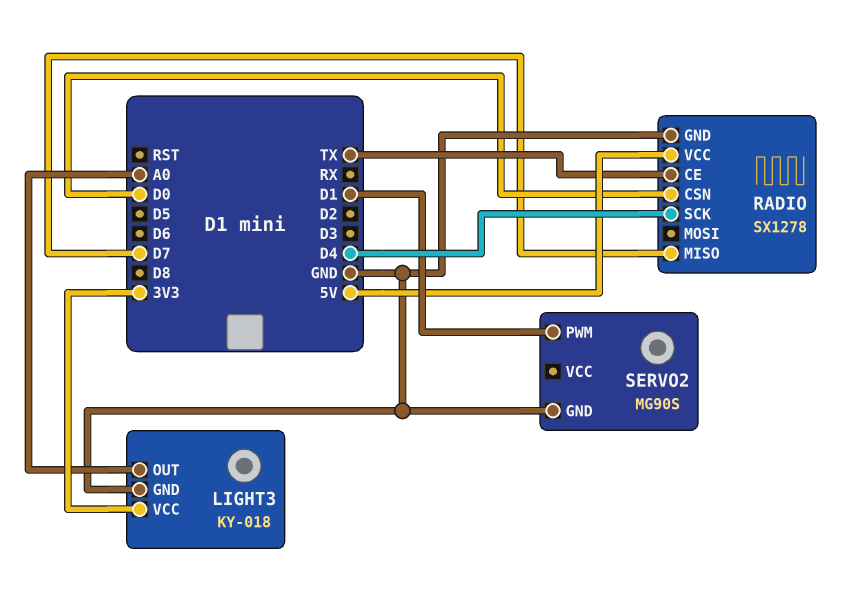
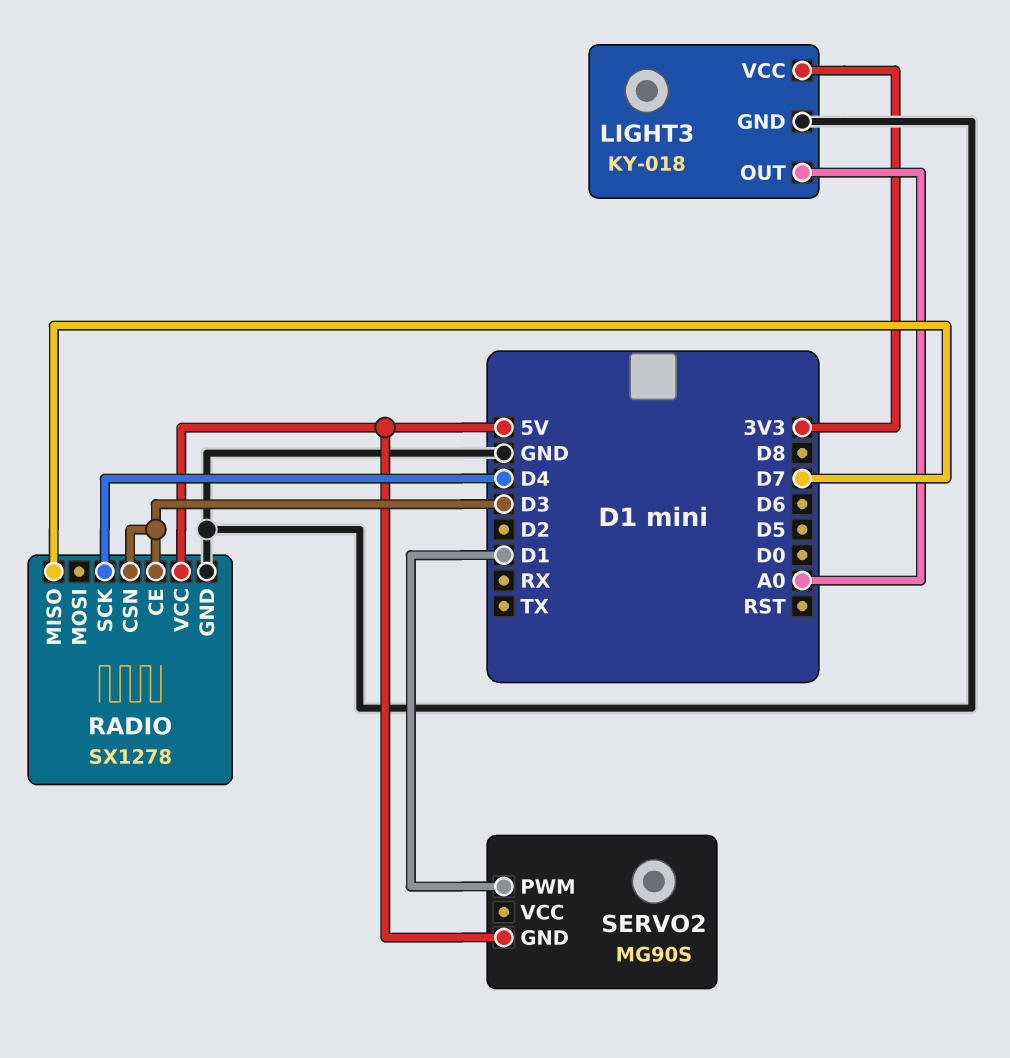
RADIO pin CE: TX -> D3
RADIO pin CSN: D0 -> D3
SERVO2 pin GND: GND -> 5V

